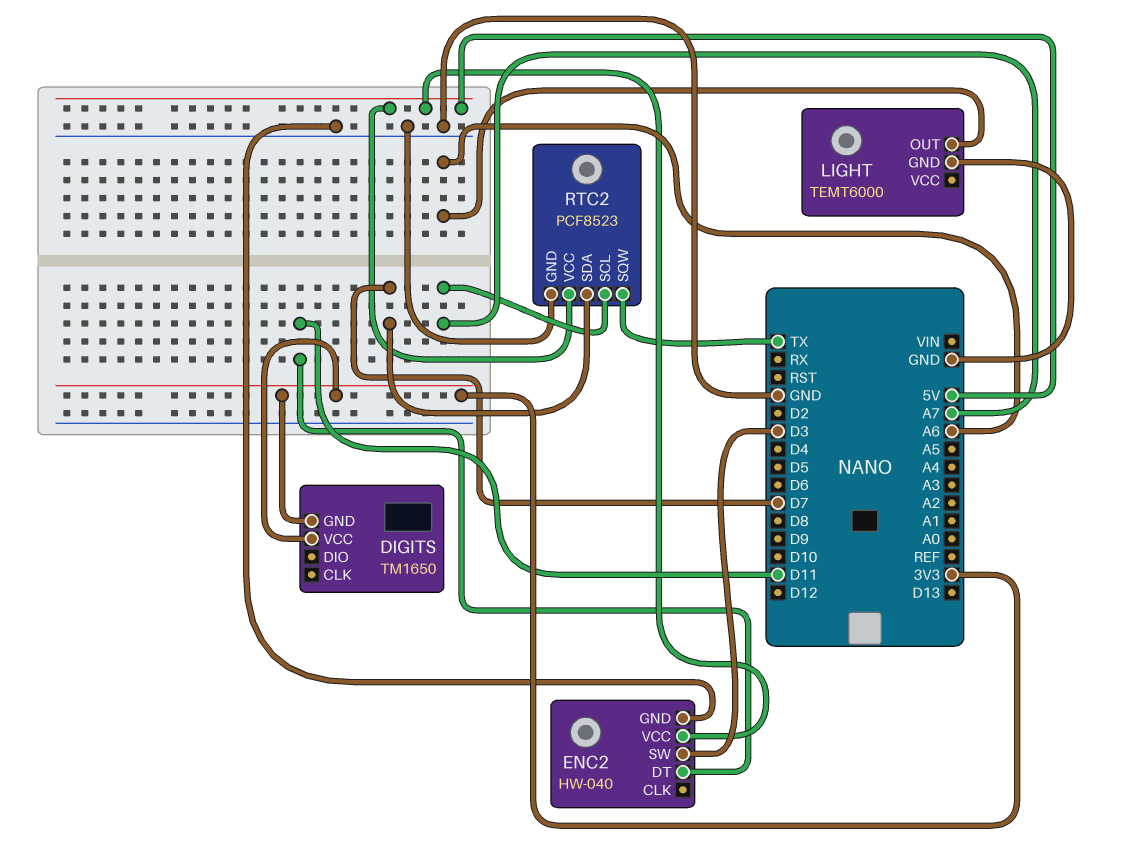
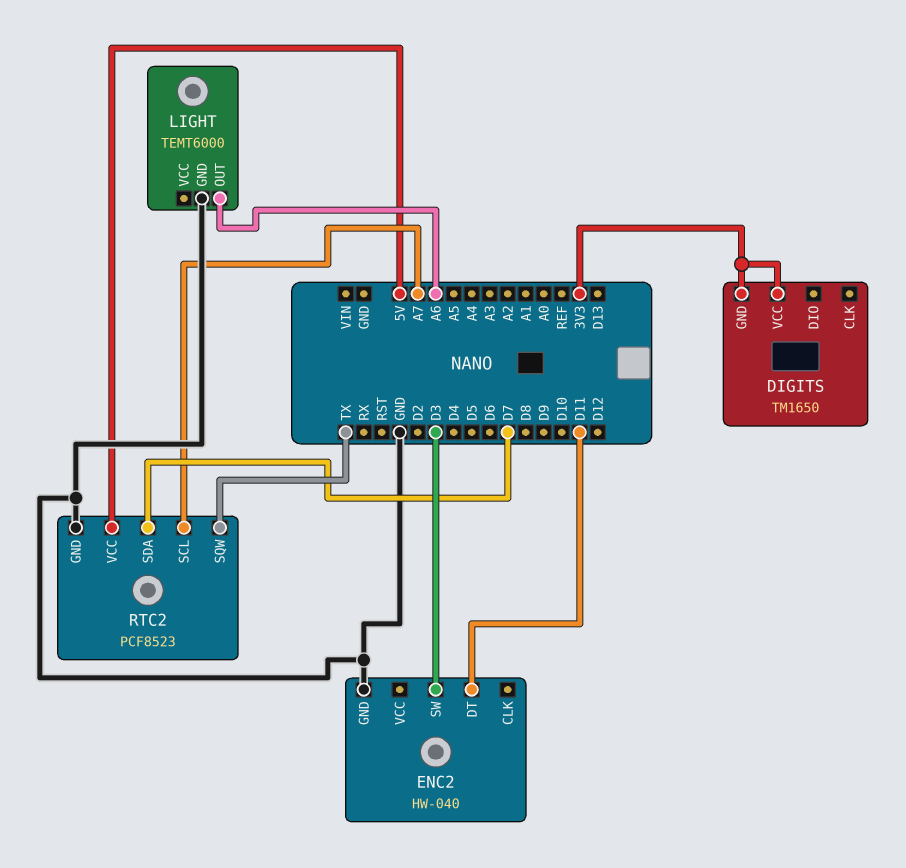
ENC2 pin VCC: 5V -> none

